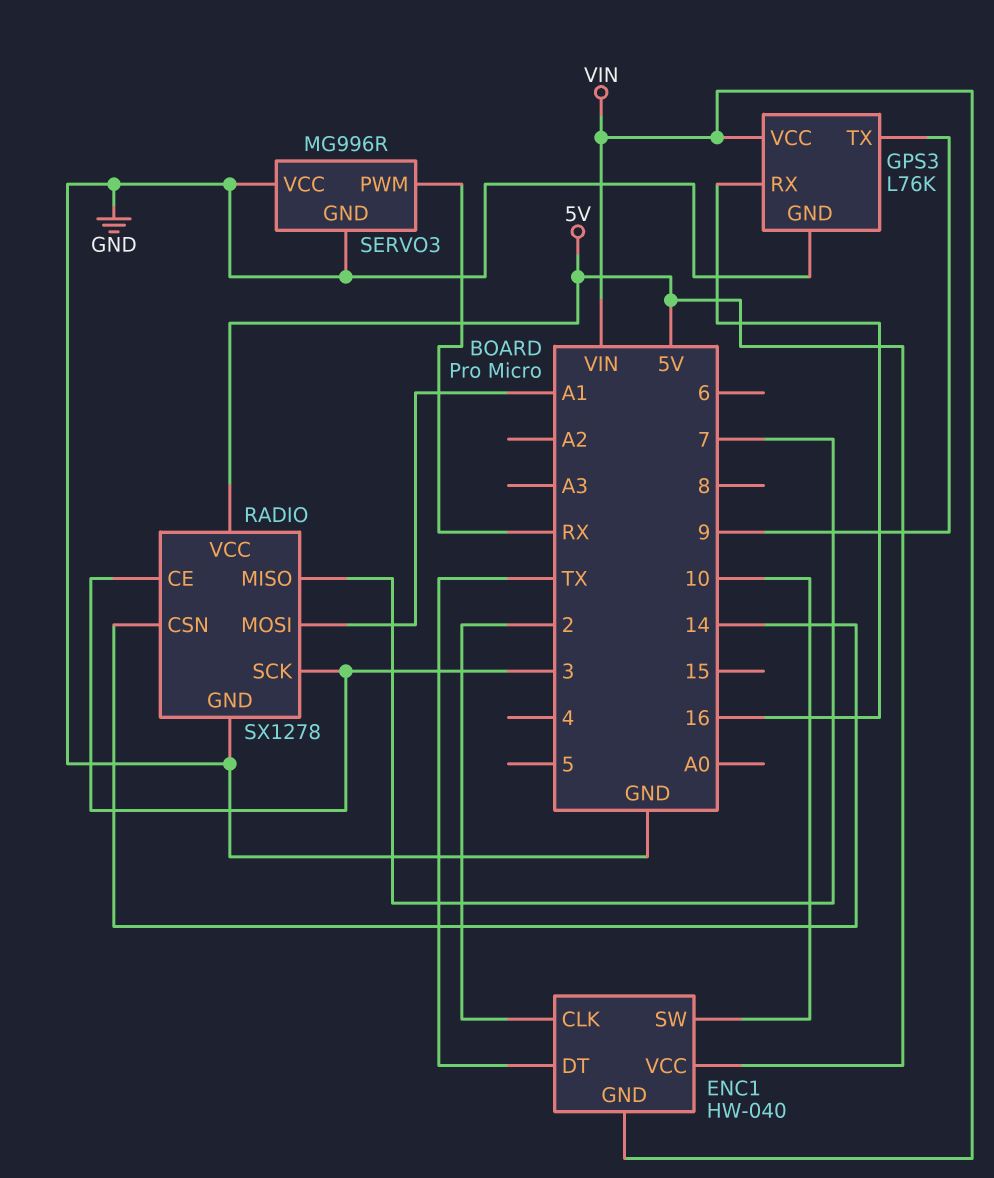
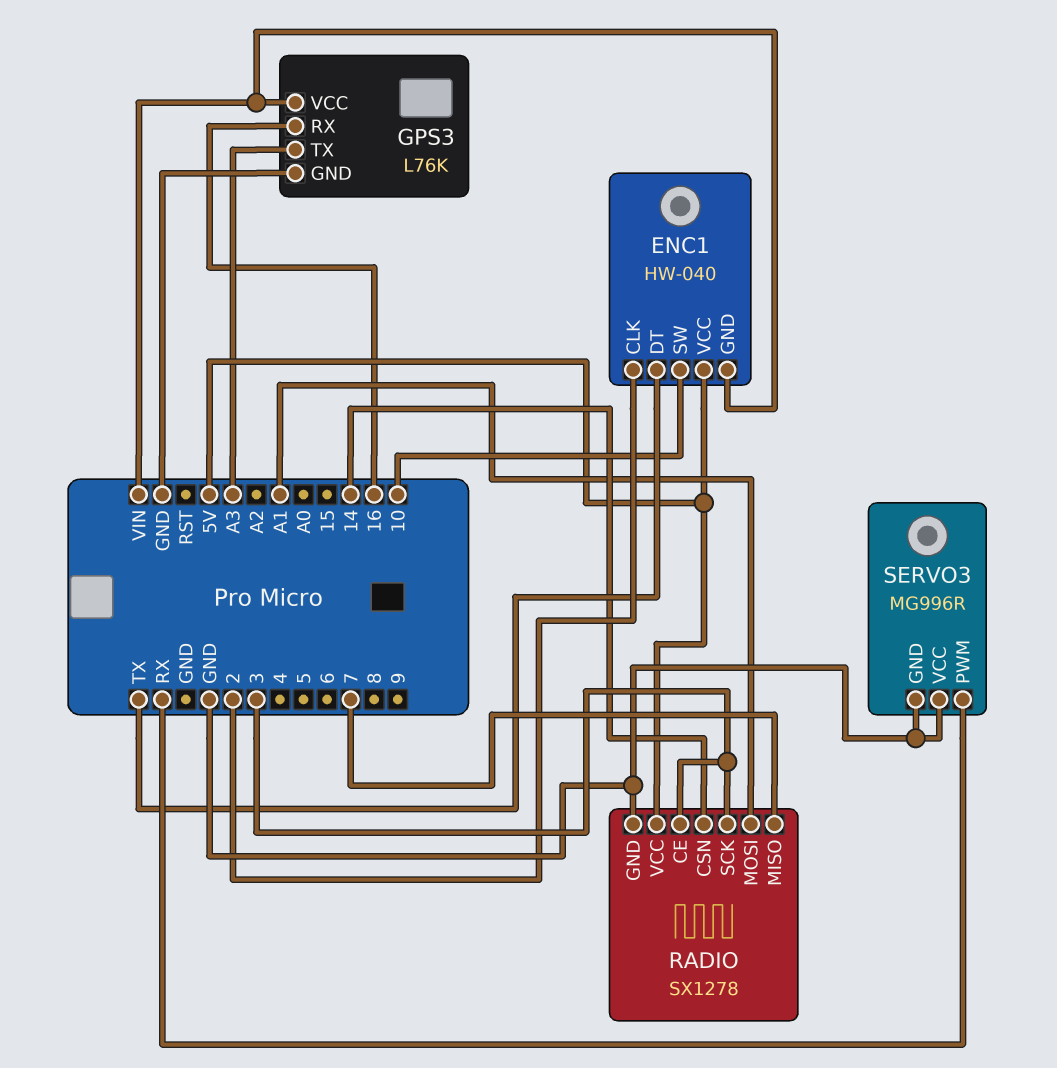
GPS3 pin TX: 9 -> A3

